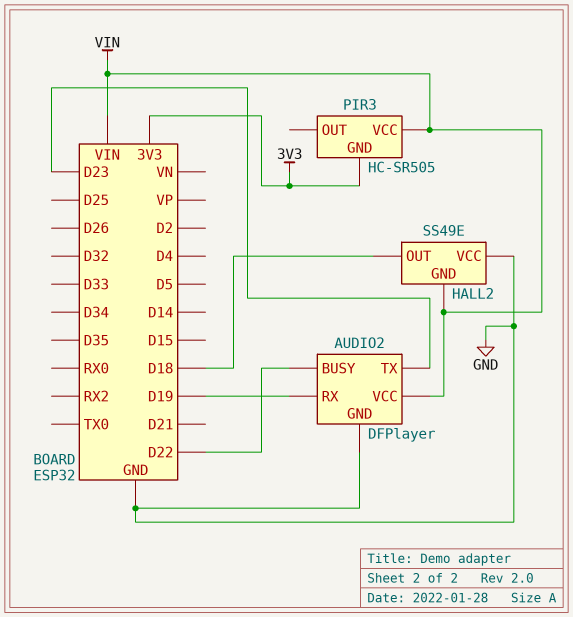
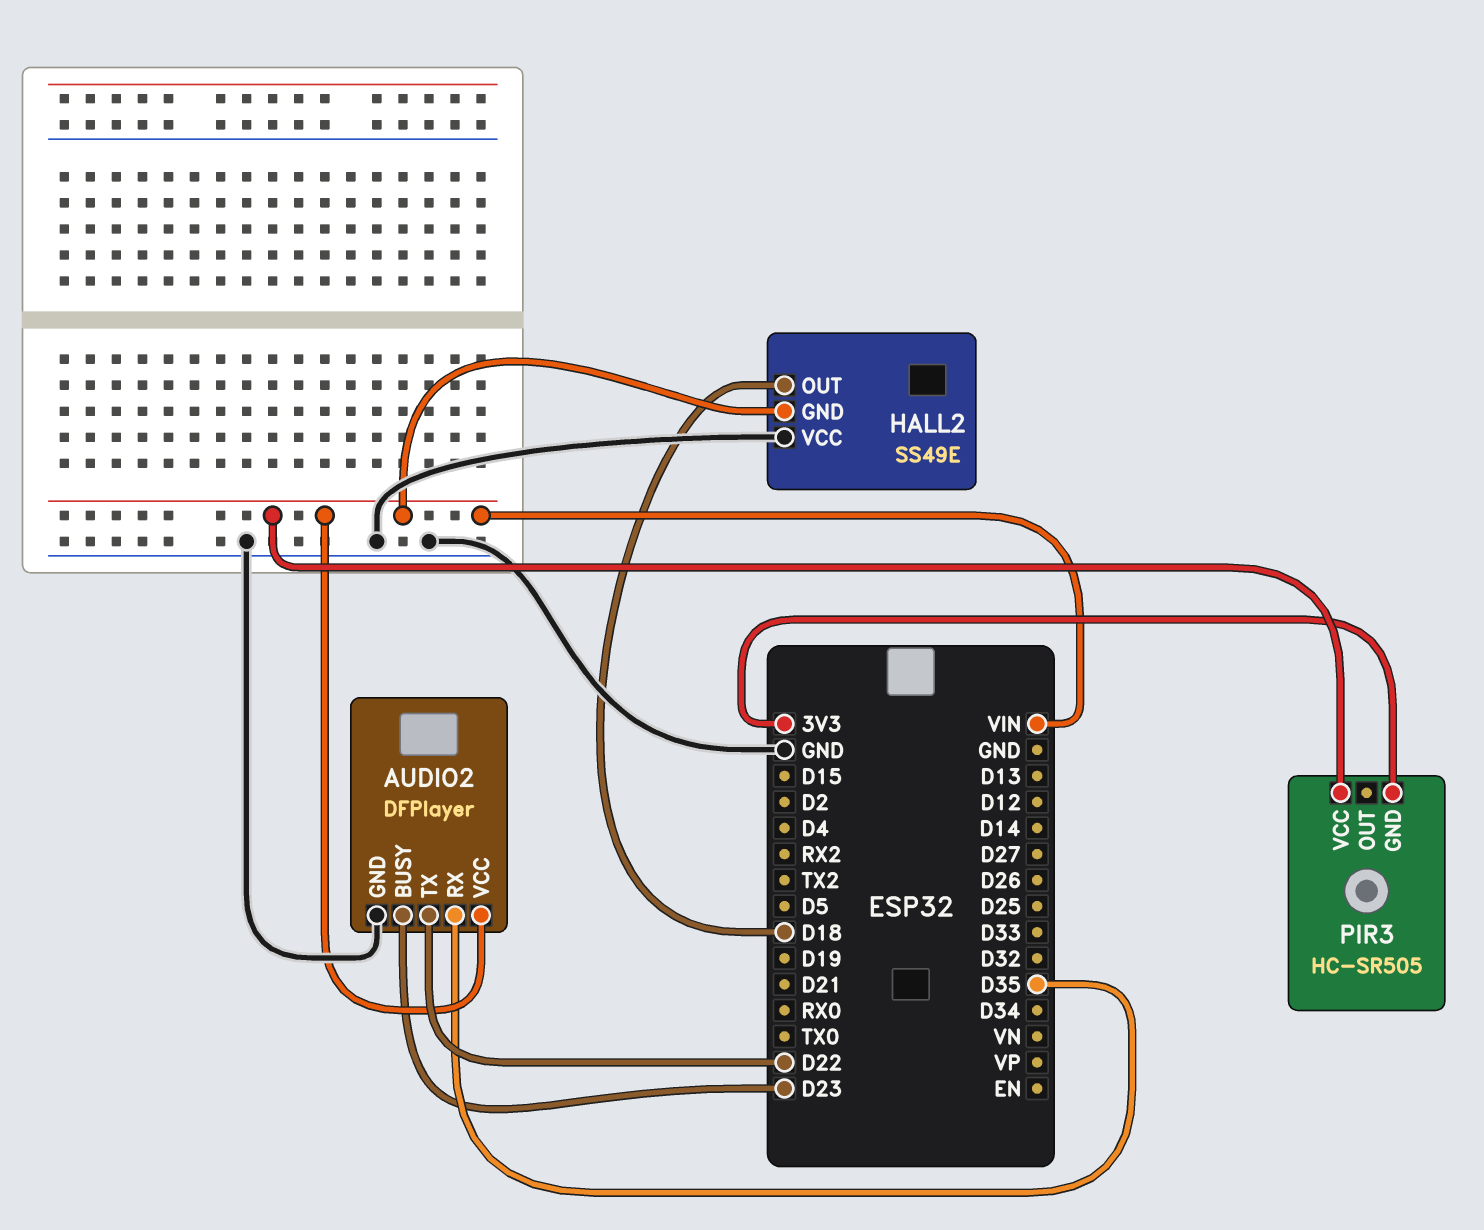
AUDIO2 pin BUSY: D22 -> D23
AUDIO2 pin RX: D19 -> D35
AUDIO2 pin TX: D23 -> D22

